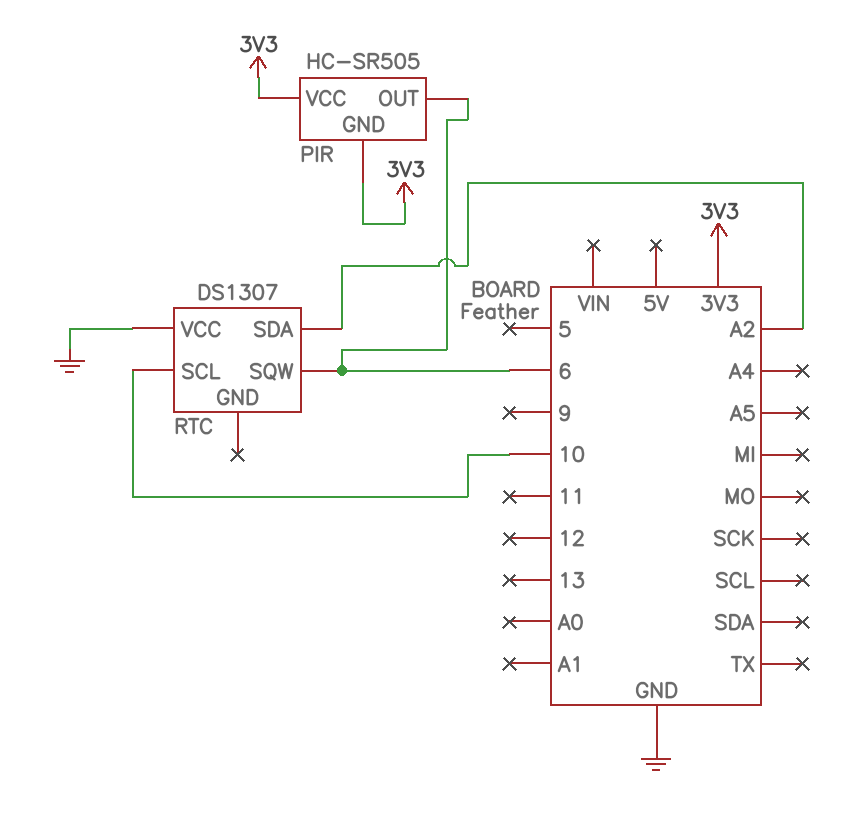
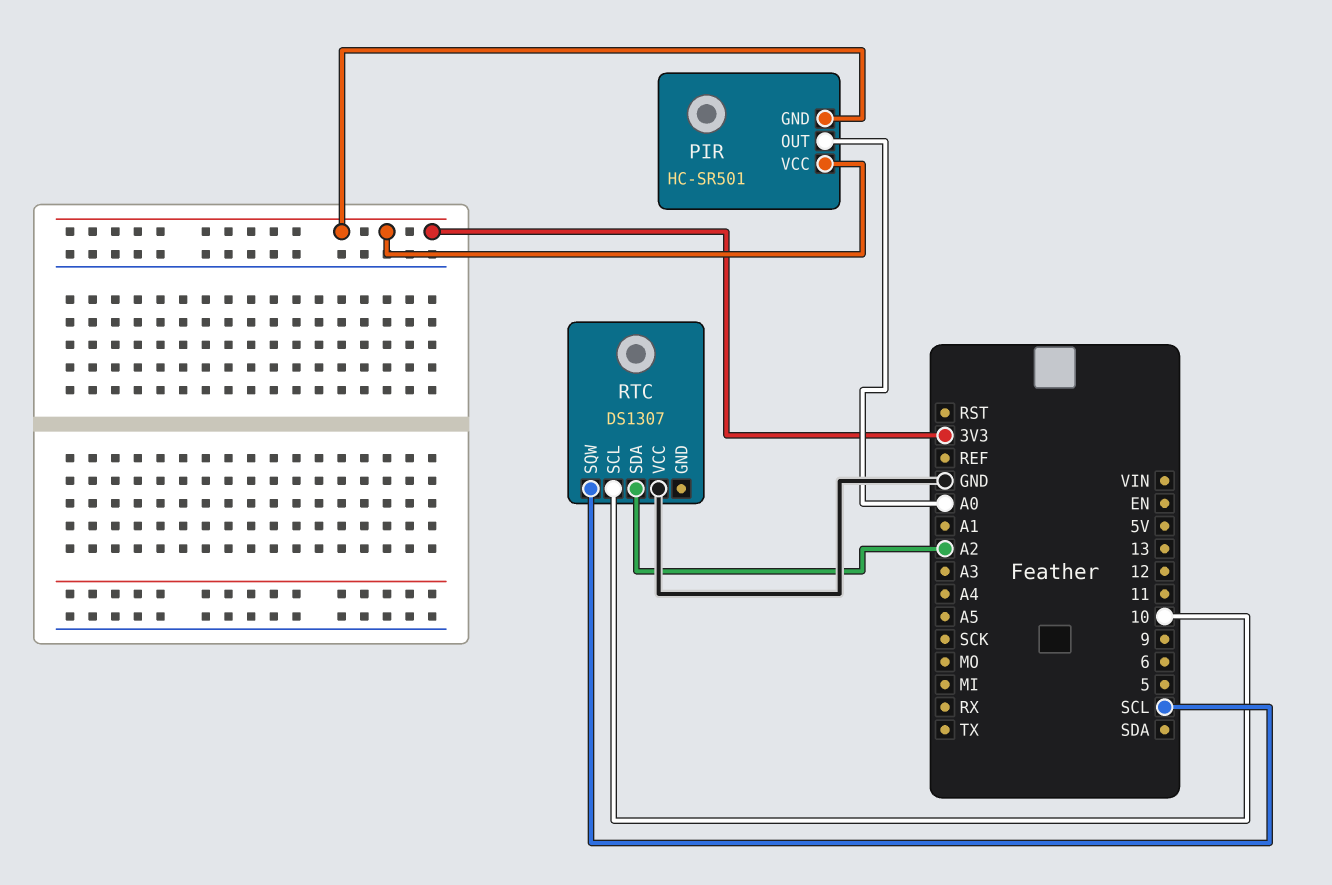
PIR: HC-SR505 -> HC-SR501
PIR pin OUT: 6 -> A0
RTC pin SQW: 6 -> SCL

